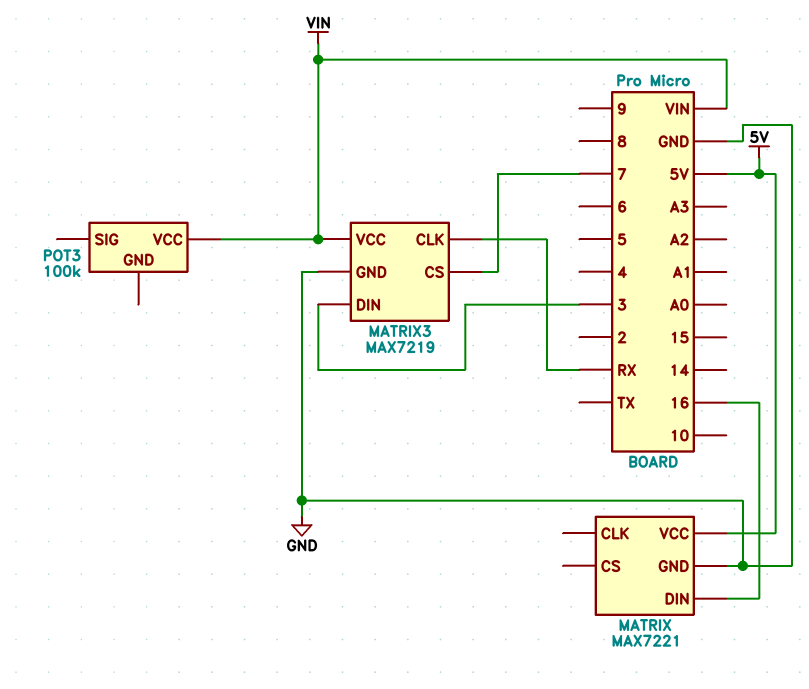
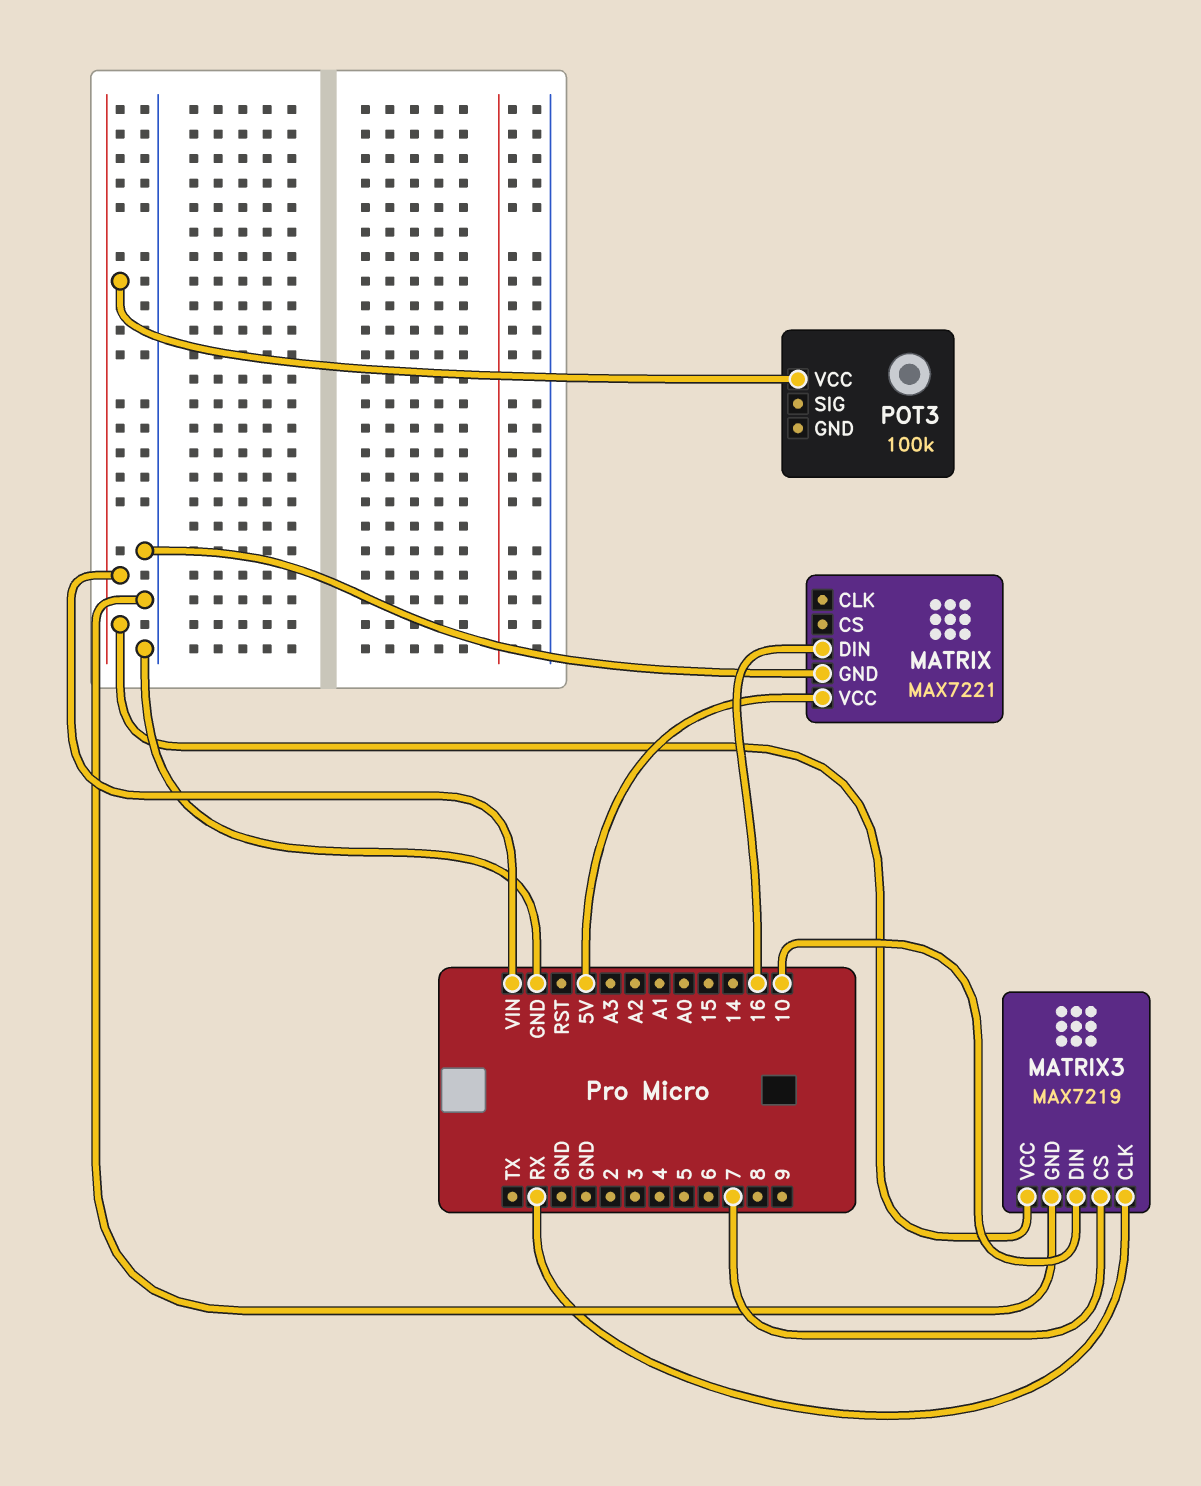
MATRIX3 pin DIN: 3 -> 10

